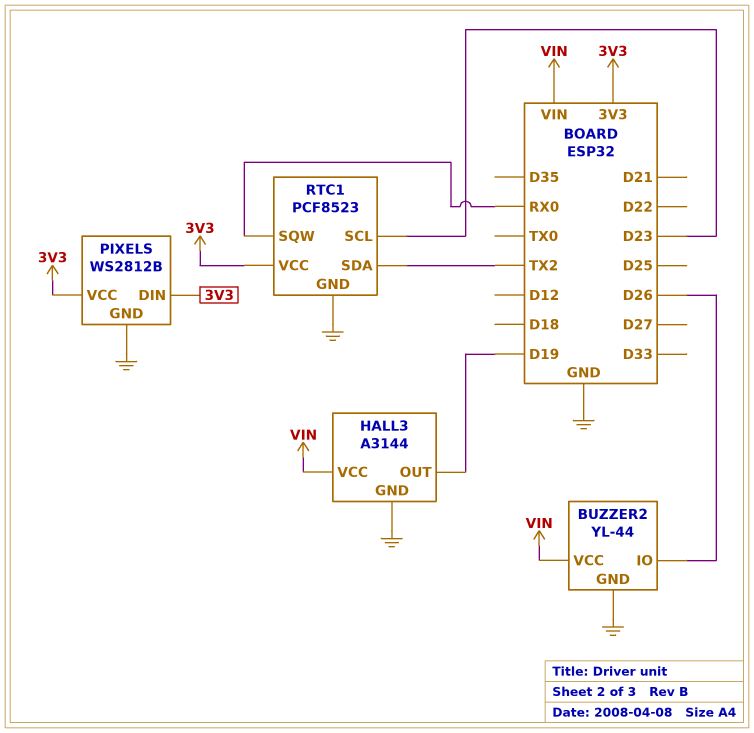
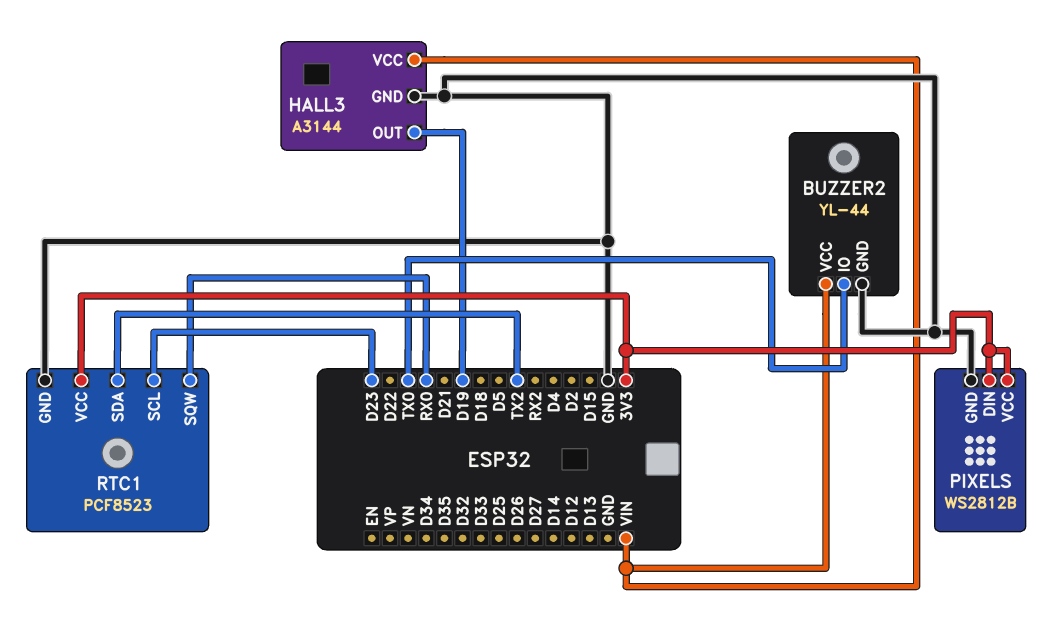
BUZZER2 pin IO: D26 -> TX0

